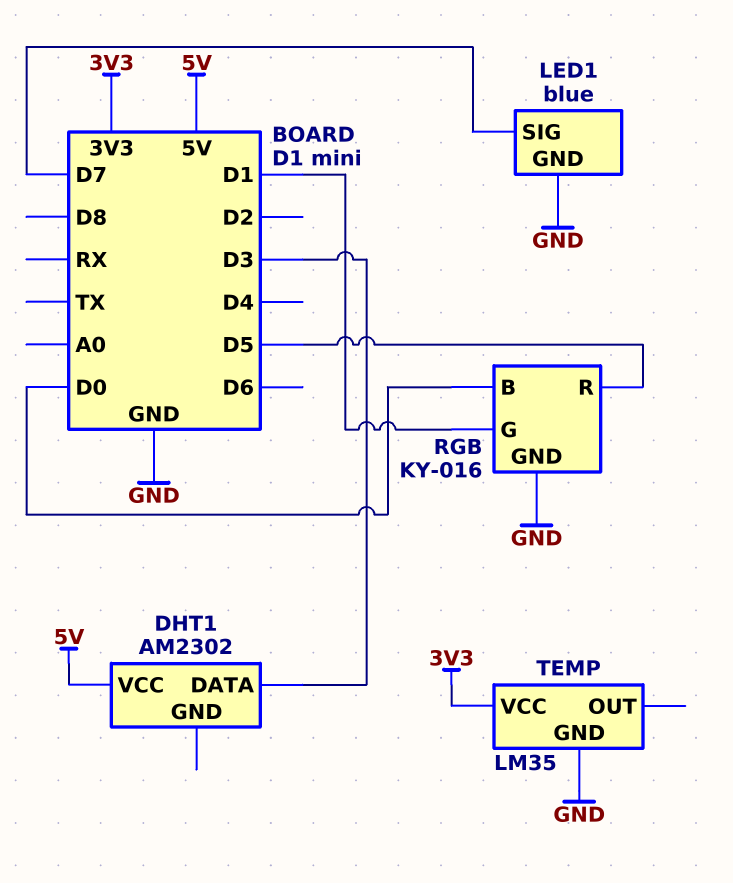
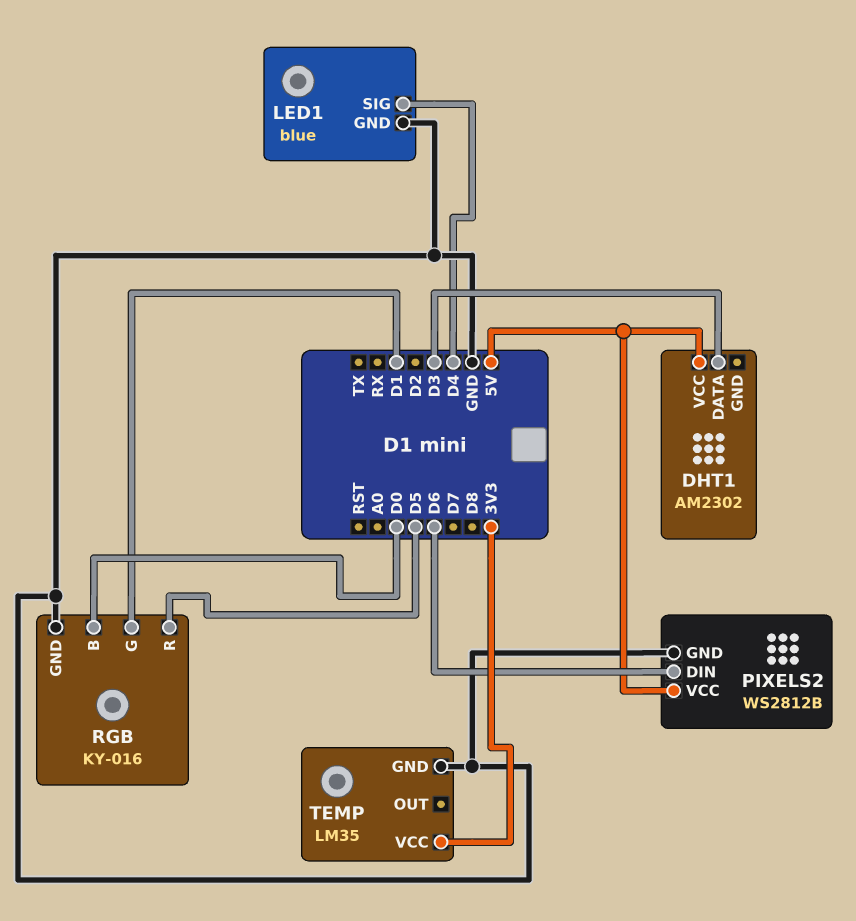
LED1 pin SIG: D7 -> D4
PIXELS2: none -> WS2812B
PIXELS2 pin DIN: none -> D6
PIXELS2 pin GND: none -> GND
PIXELS2 pin VCC: none -> 5V

